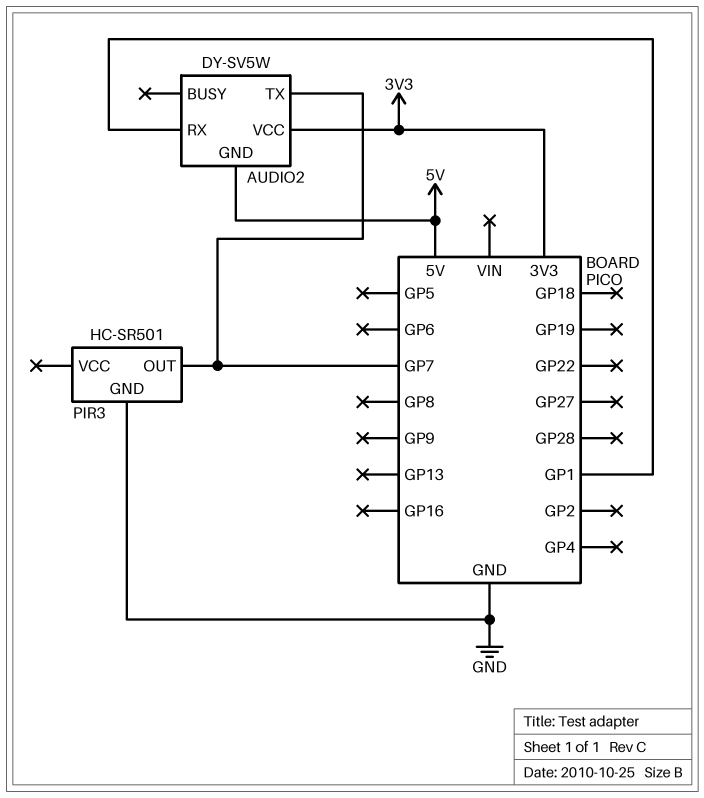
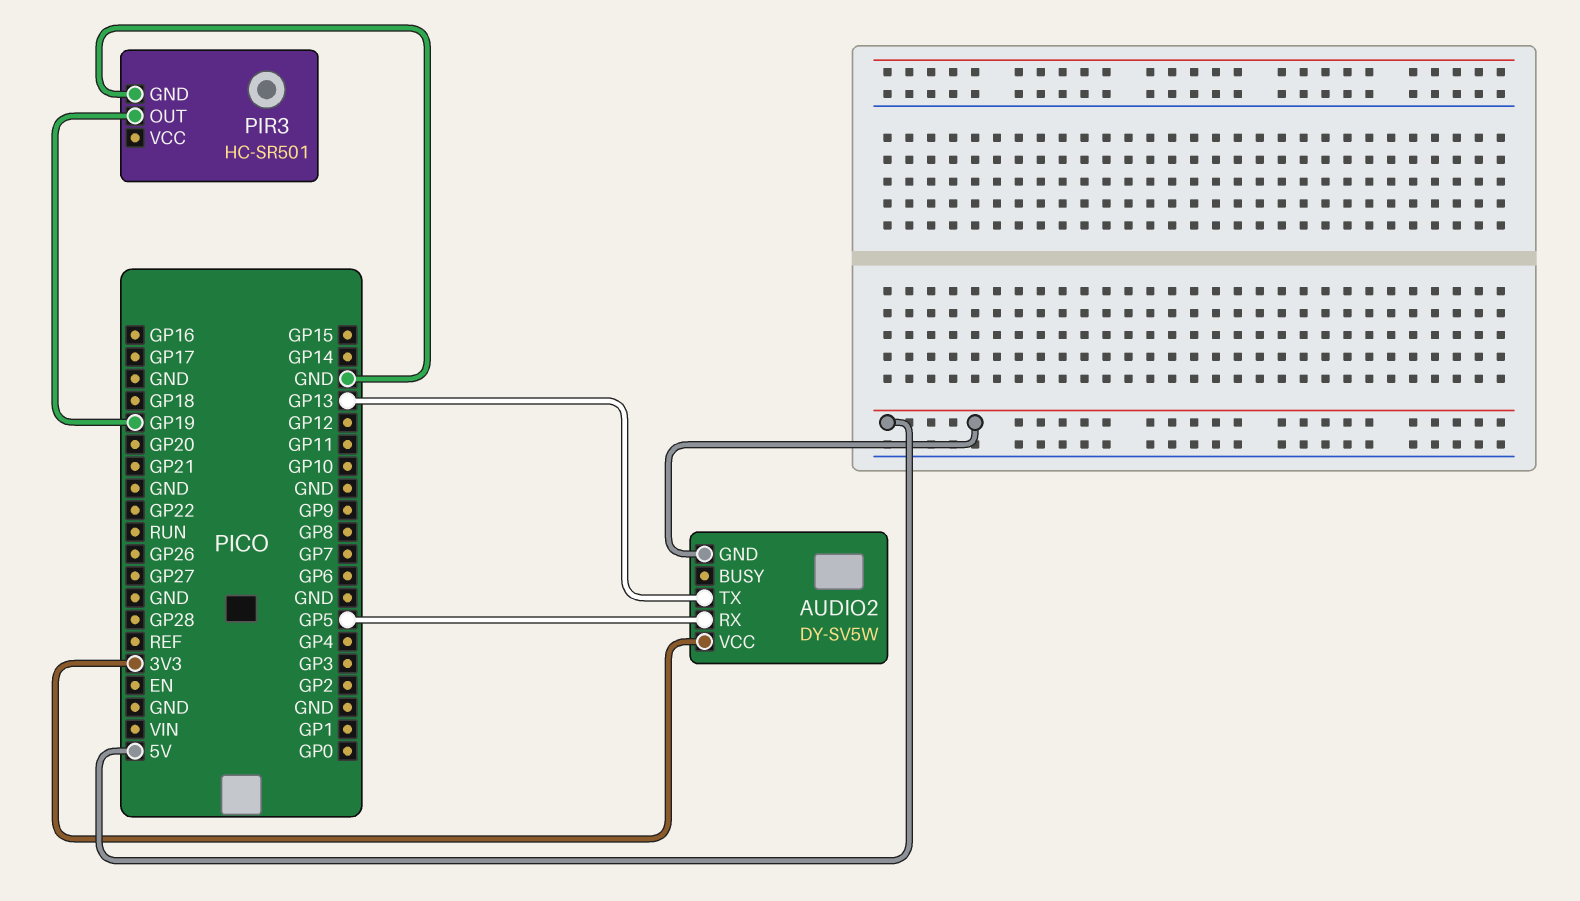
AUDIO2 pin RX: GP1 -> GP5
AUDIO2 pin TX: GP7 -> GP13
PIR3 pin OUT: GP7 -> GP19

